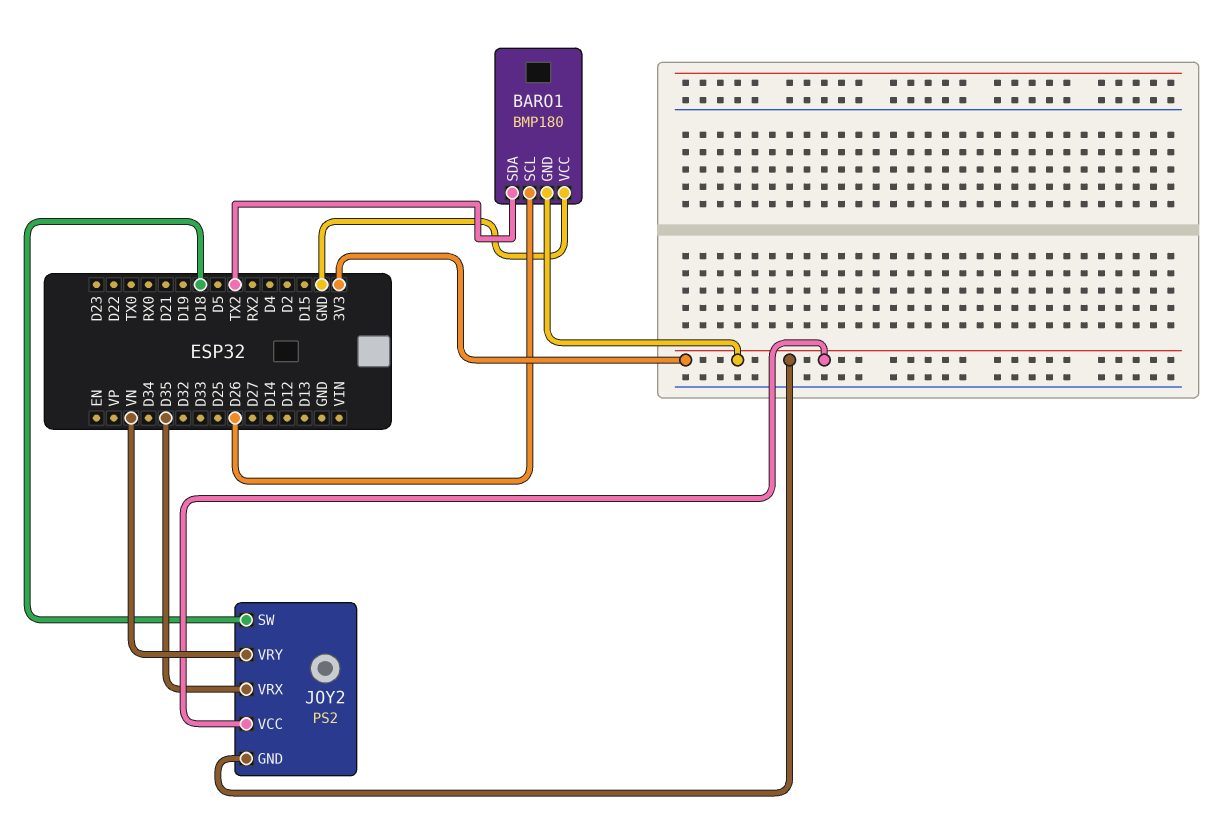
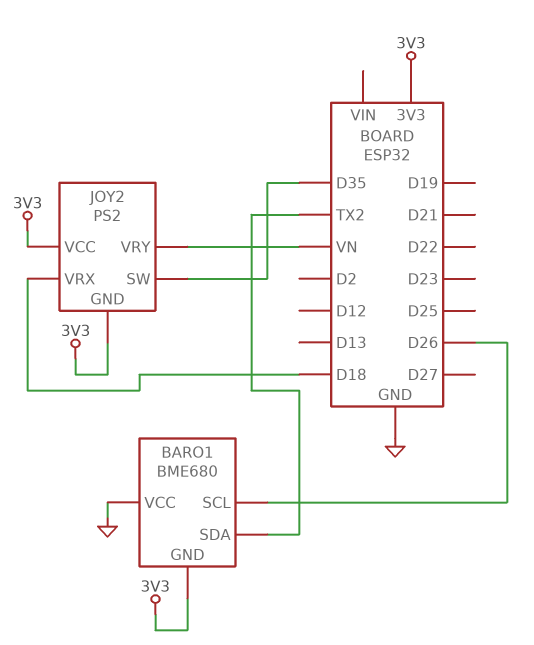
BARO1: BMP180 -> BME680
JOY2 pin SW: D18 -> D35
JOY2 pin VRX: D35 -> D18

